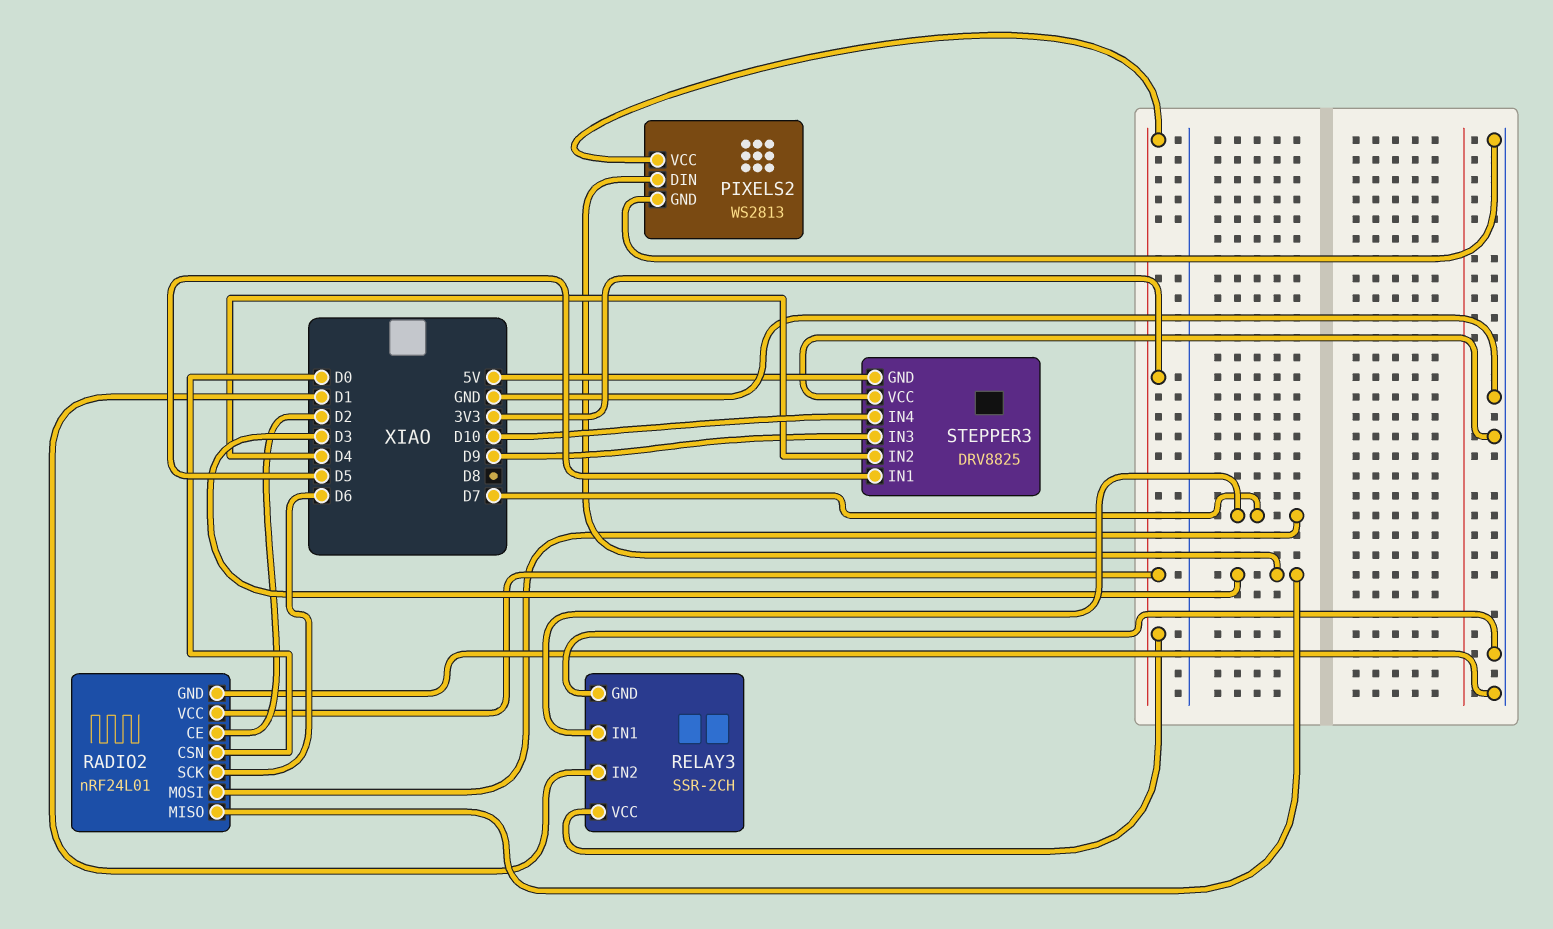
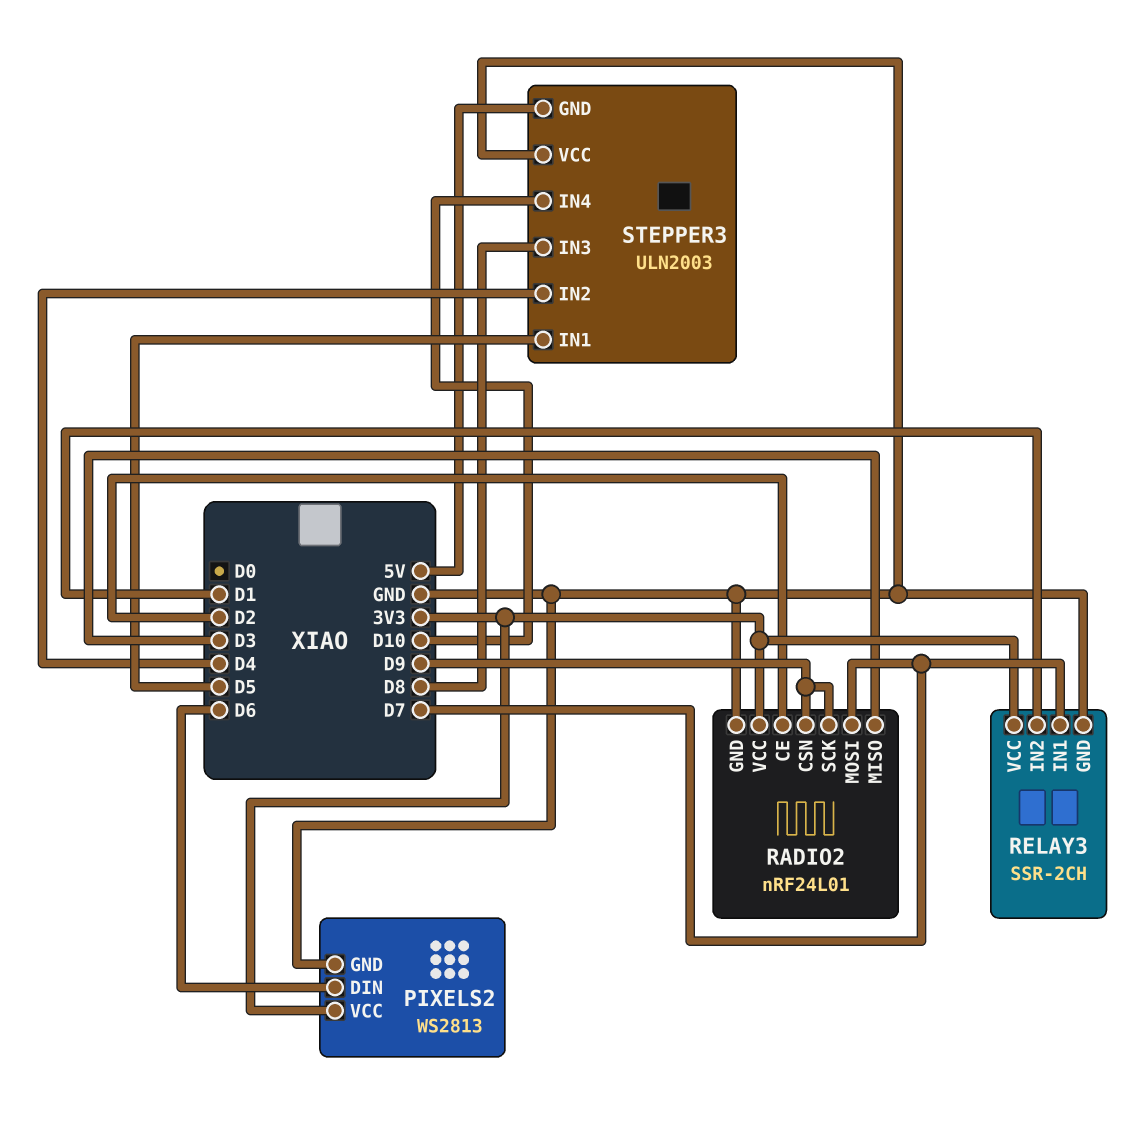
PIXELS2 pin DIN: D3 -> D6
RADIO2 pin CSN: D0 -> D9
RADIO2 pin SCK: D6 -> D9
STEPPER3: DRV8825 -> ULN2003
STEPPER3 pin IN3: D9 -> D8

